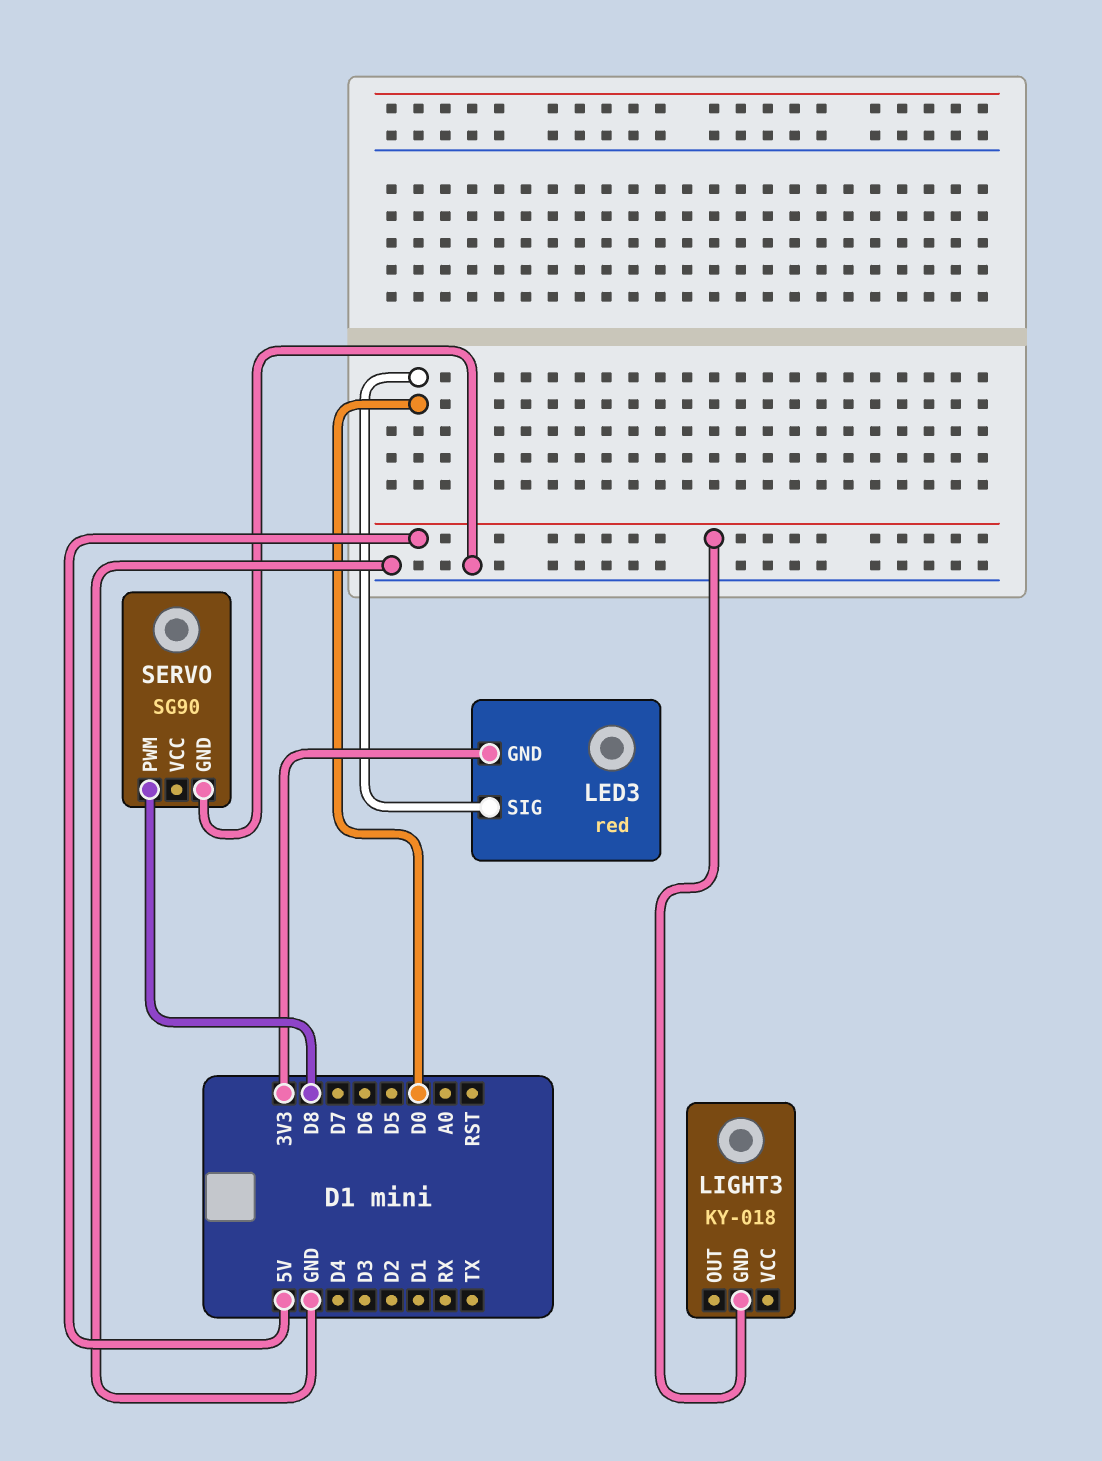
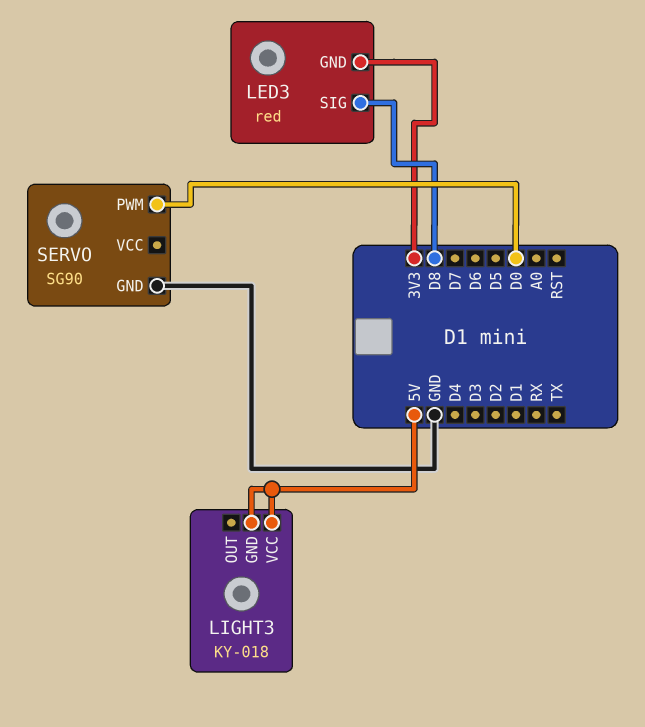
LED3 pin SIG: D0 -> D8
LIGHT3 pin VCC: none -> 5V
SERVO pin PWM: D8 -> D0

